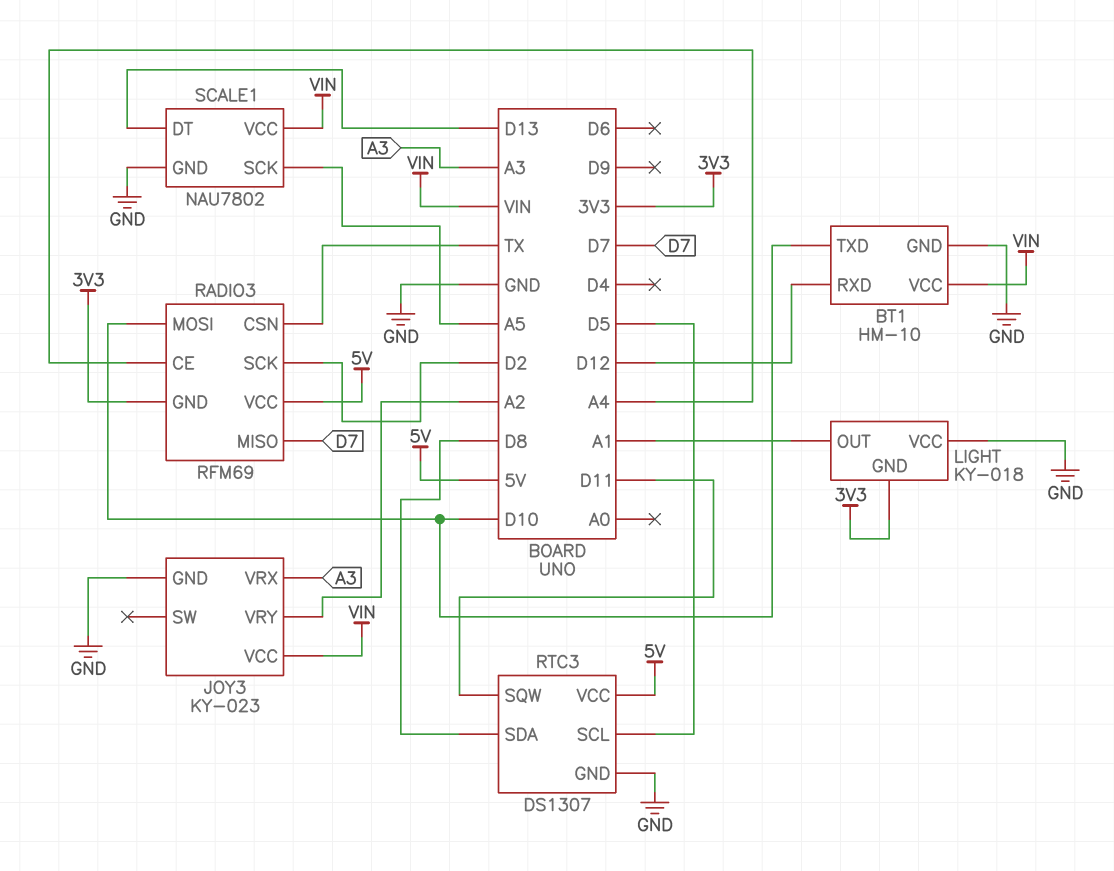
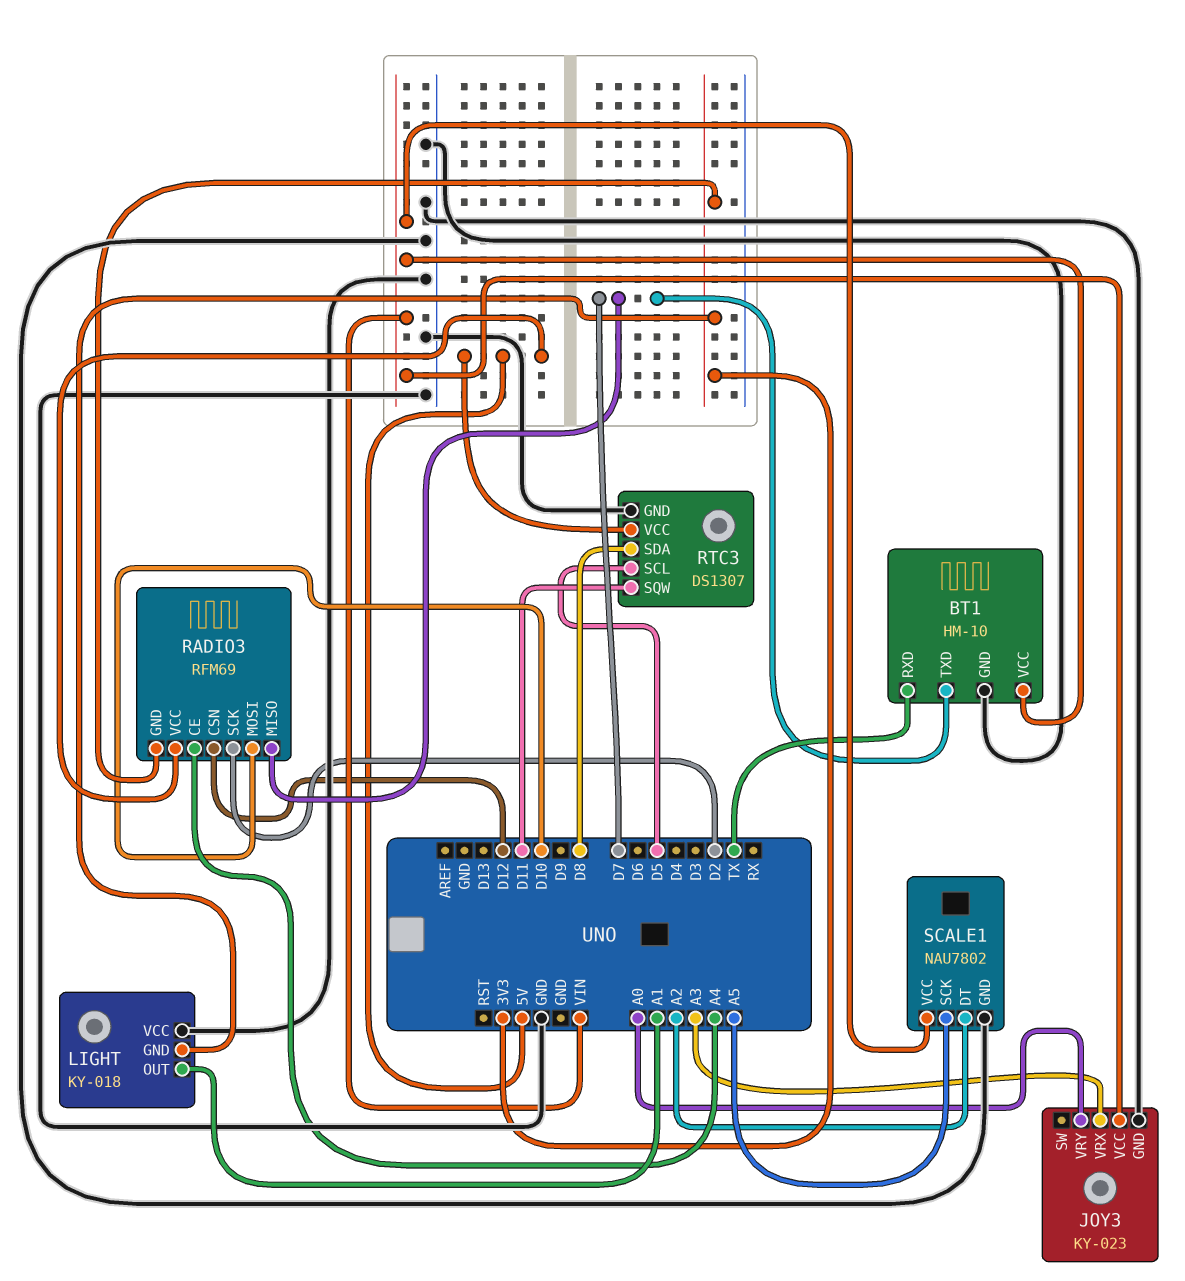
BT1 pin RXD: D12 -> TX
BT1 pin TXD: D10 -> D7
JOY3 pin VRY: A2 -> A0
RADIO3 pin CSN: TX -> D12
SCALE1 pin DT: D13 -> A2

